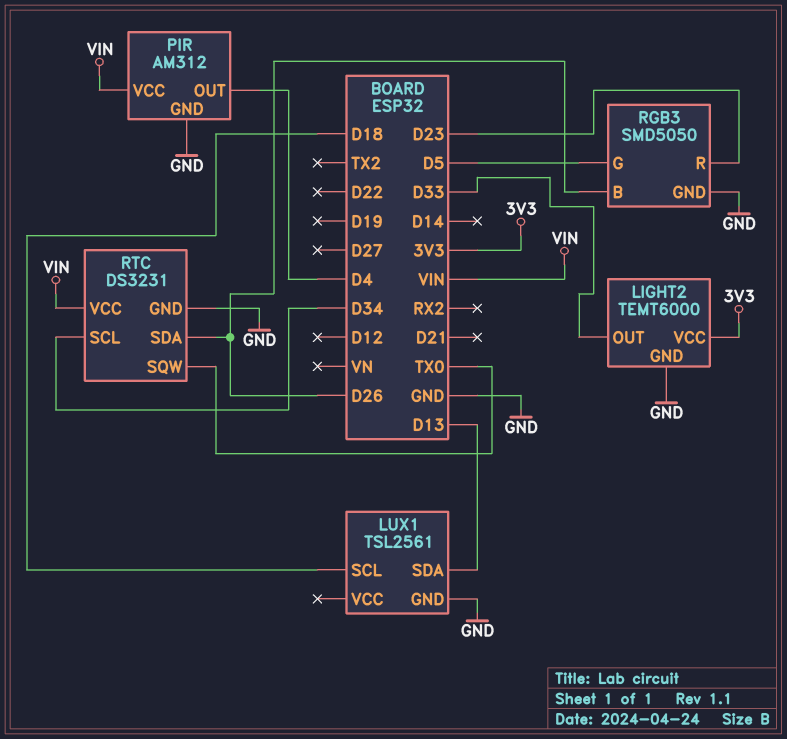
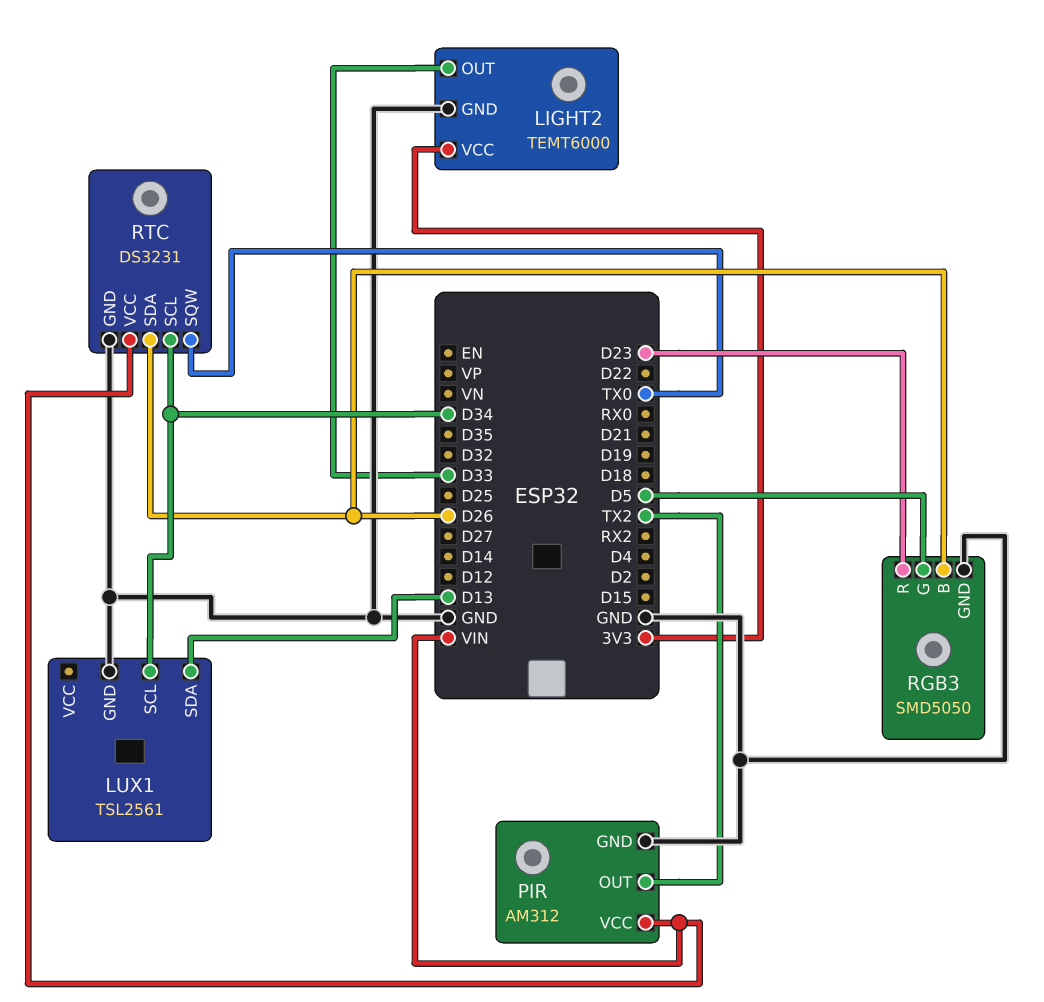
LUX1 pin SCL: D18 -> D34
PIR pin OUT: D4 -> TX2

